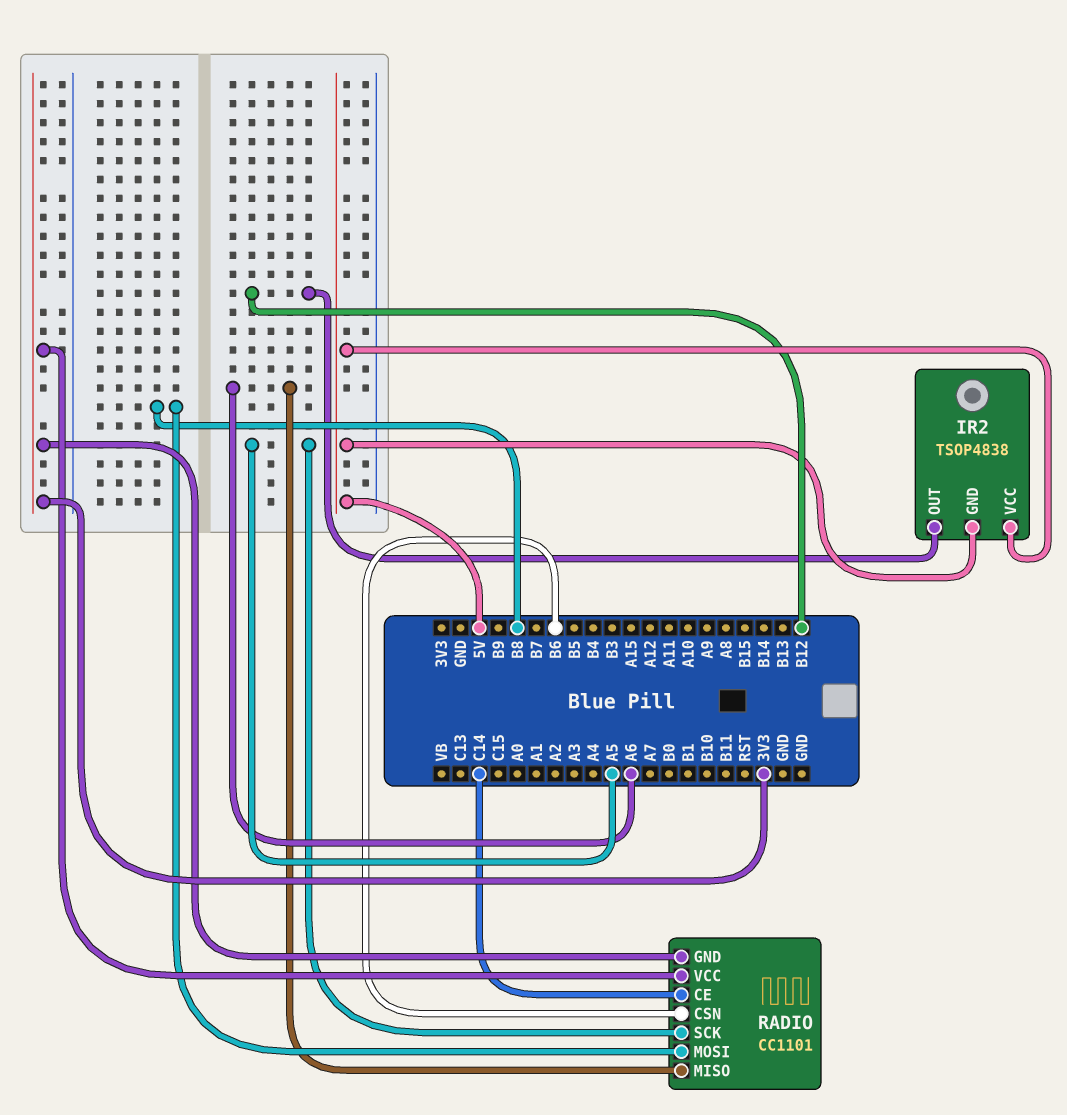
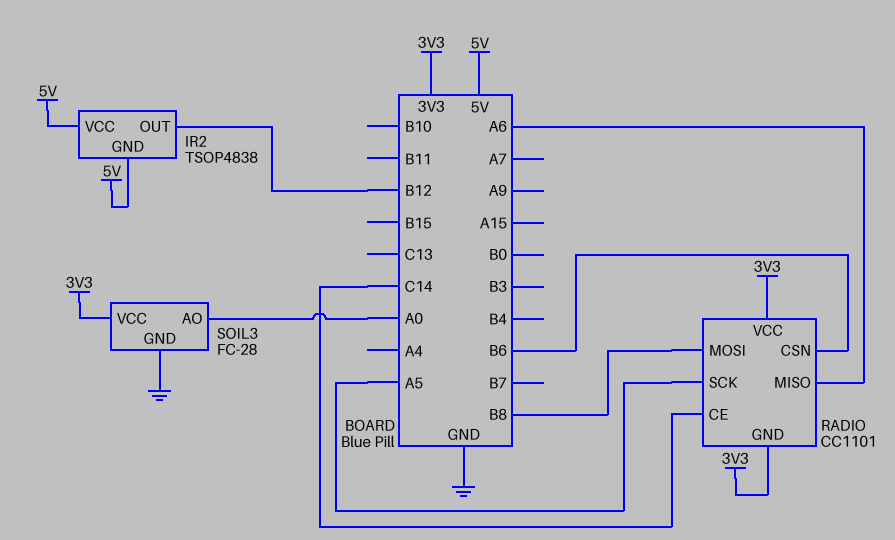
SOIL3: none -> FC-28
SOIL3 pin AO: none -> A0
SOIL3 pin GND: none -> GND
SOIL3 pin VCC: none -> 3V3

